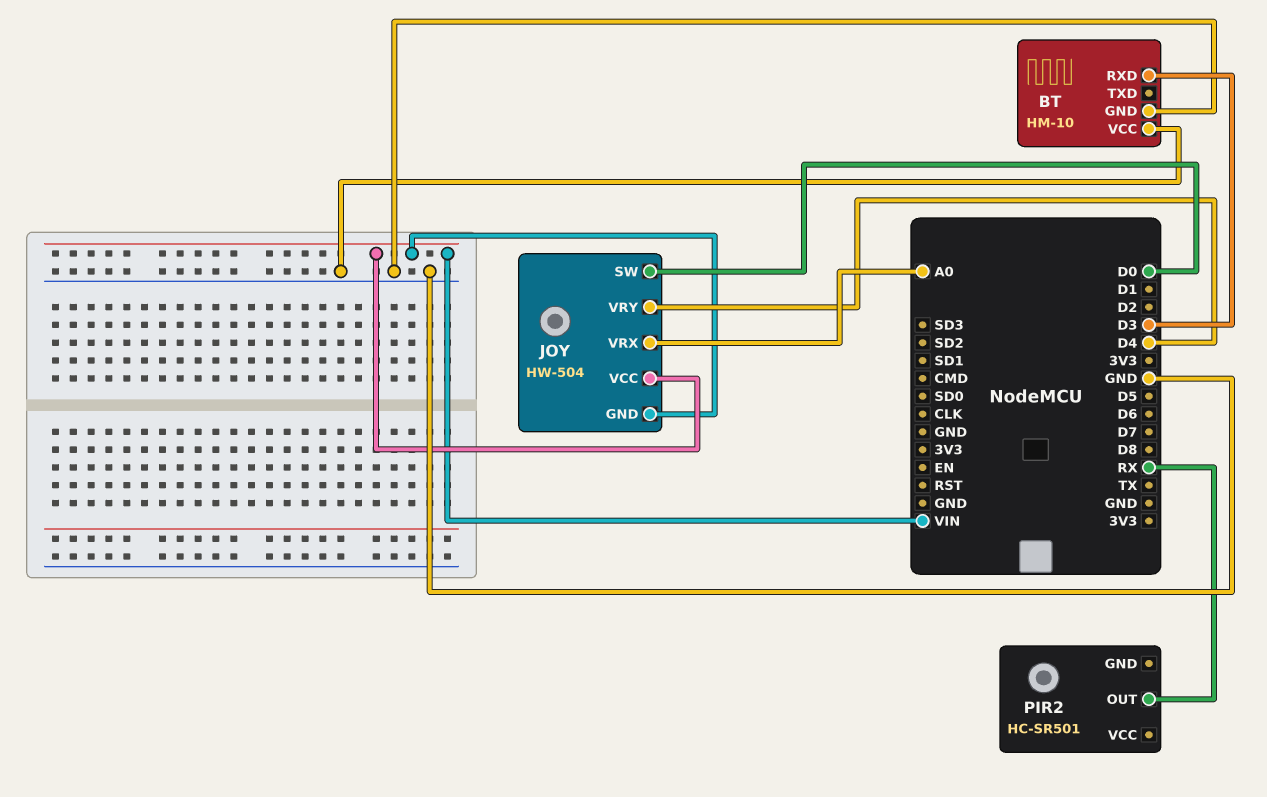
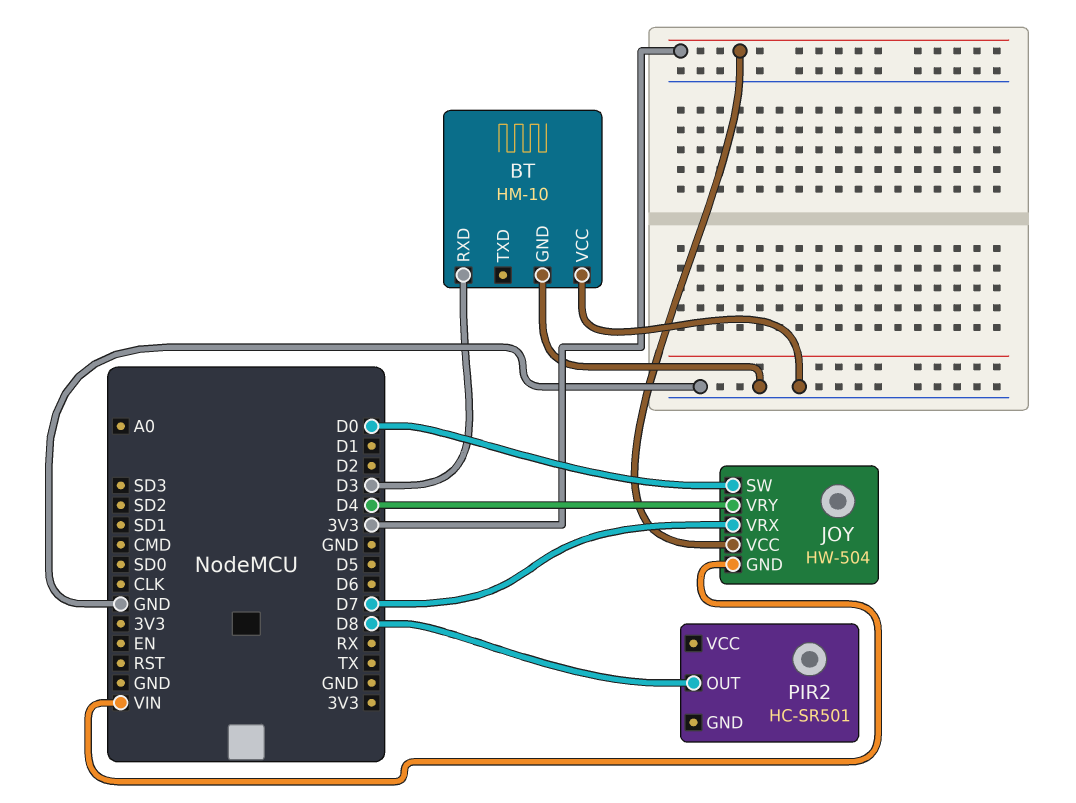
JOY pin VCC: VIN -> 3V3
JOY pin VRX: A0 -> D7
PIR2 pin OUT: RX -> D8

